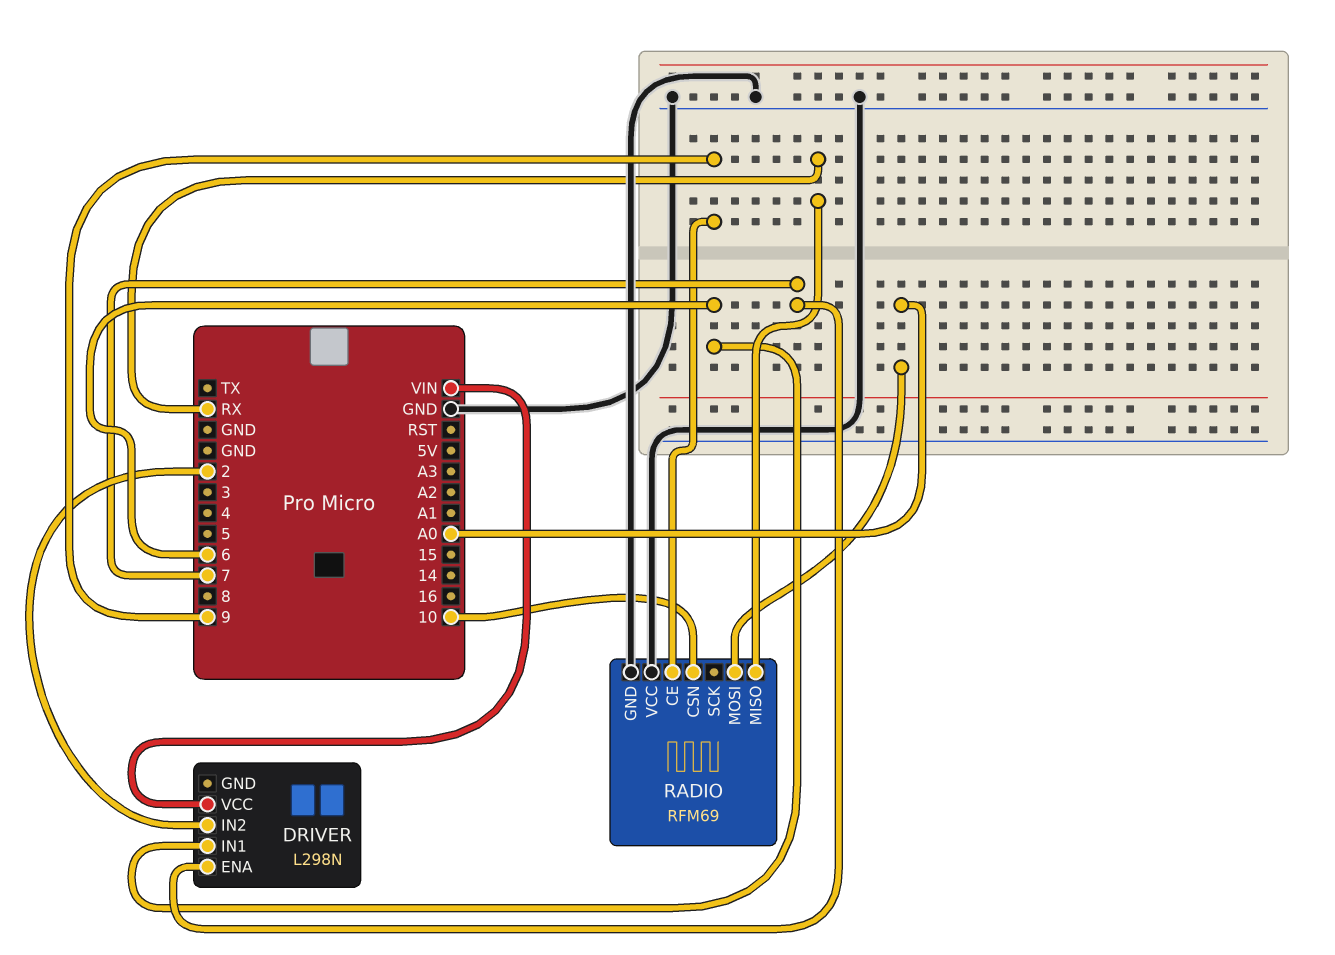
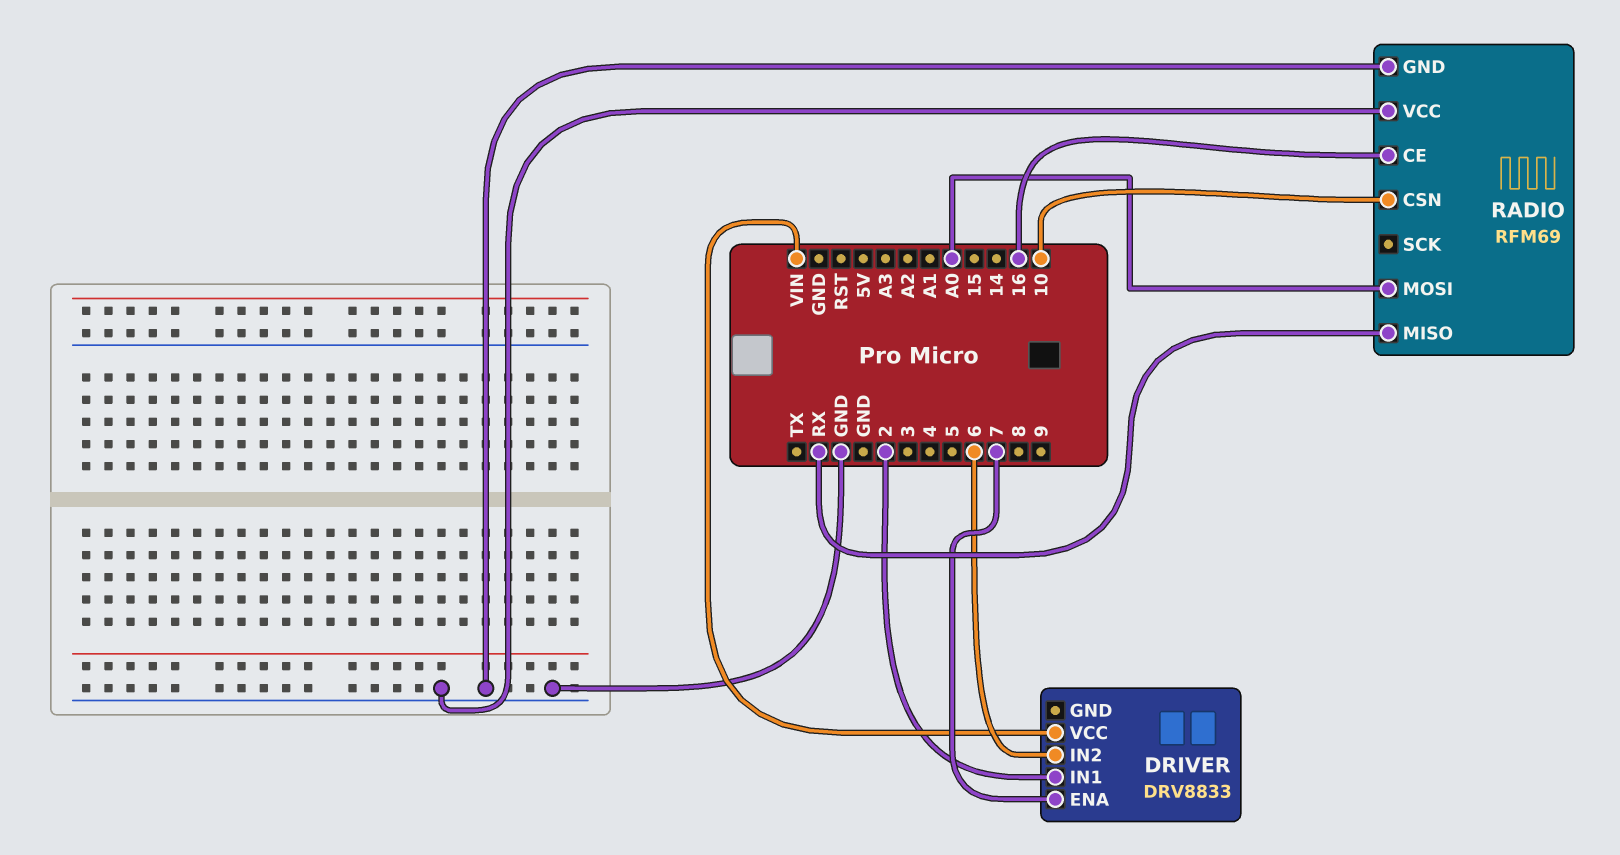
DRIVER: L298N -> DRV8833
DRIVER pin IN1: 6 -> 2
DRIVER pin IN2: 2 -> 6
RADIO pin CE: 9 -> 16

